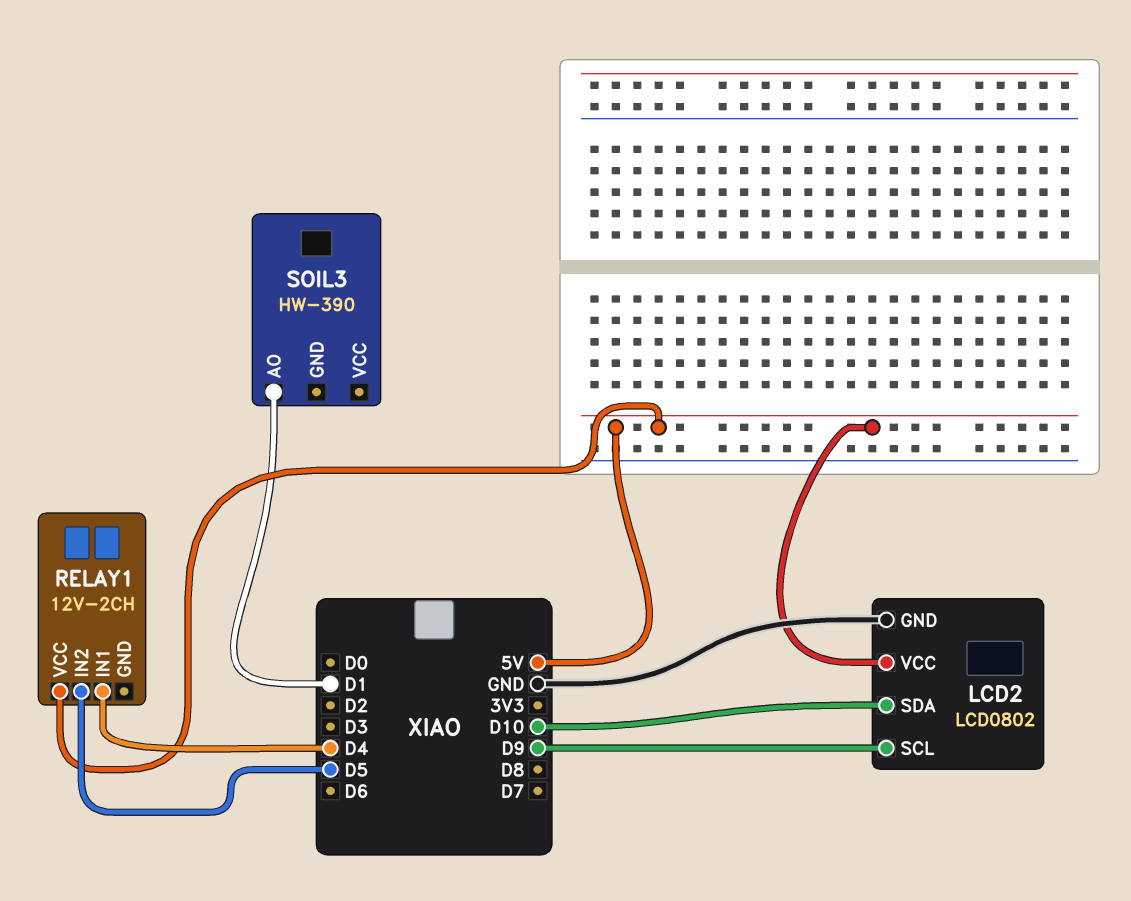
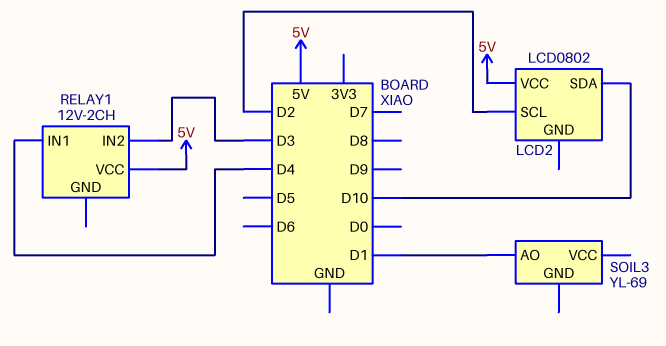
LCD2 pin GND: GND -> none
LCD2 pin SCL: D9 -> D2
RELAY1 pin IN2: D5 -> D3
SOIL3: HW-390 -> YL-69

